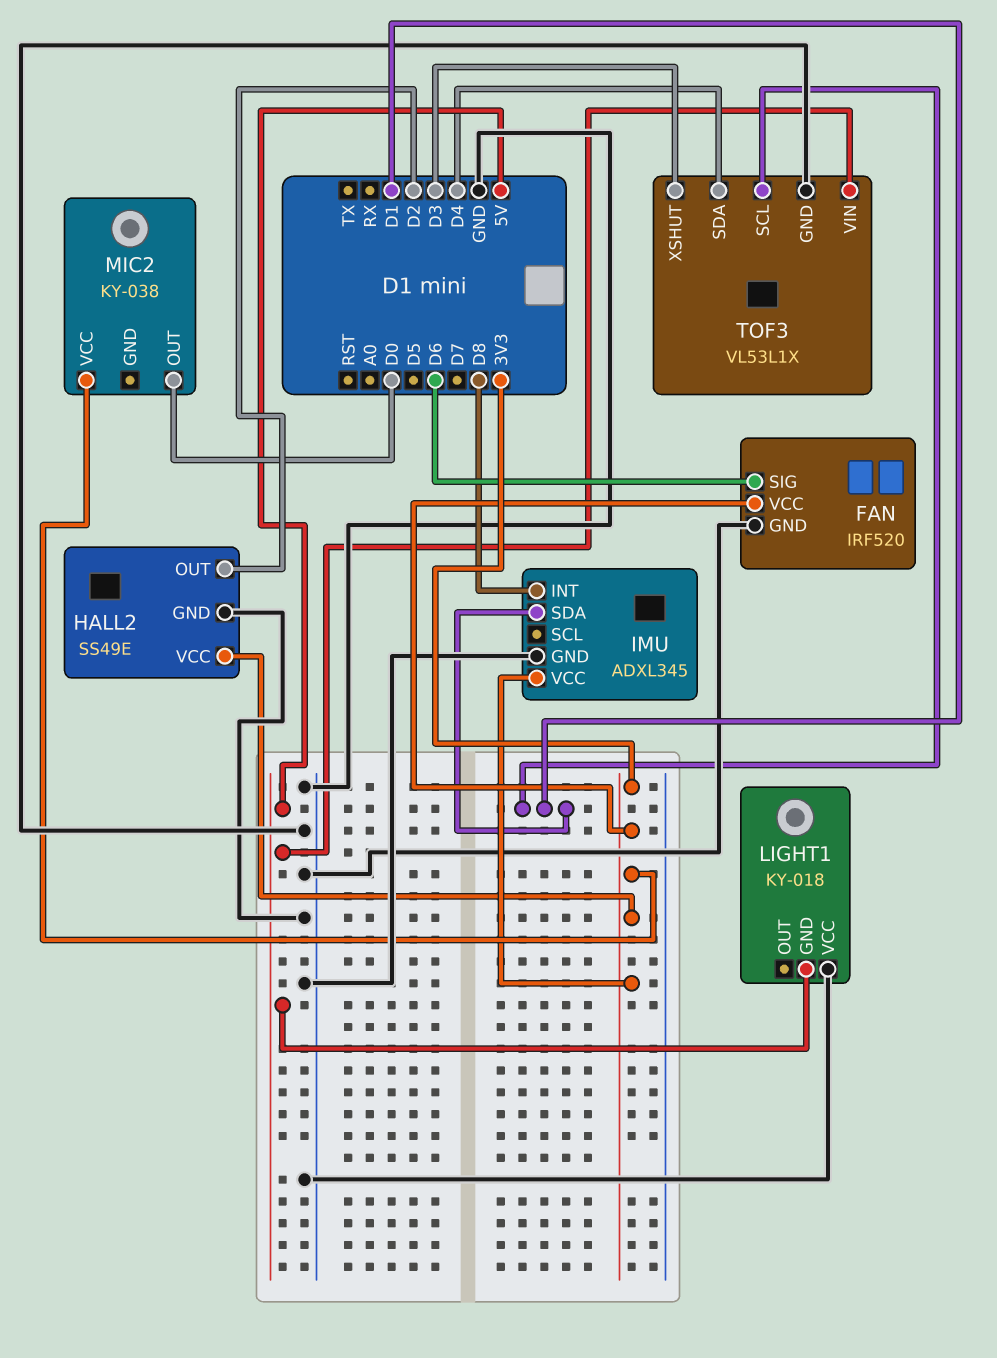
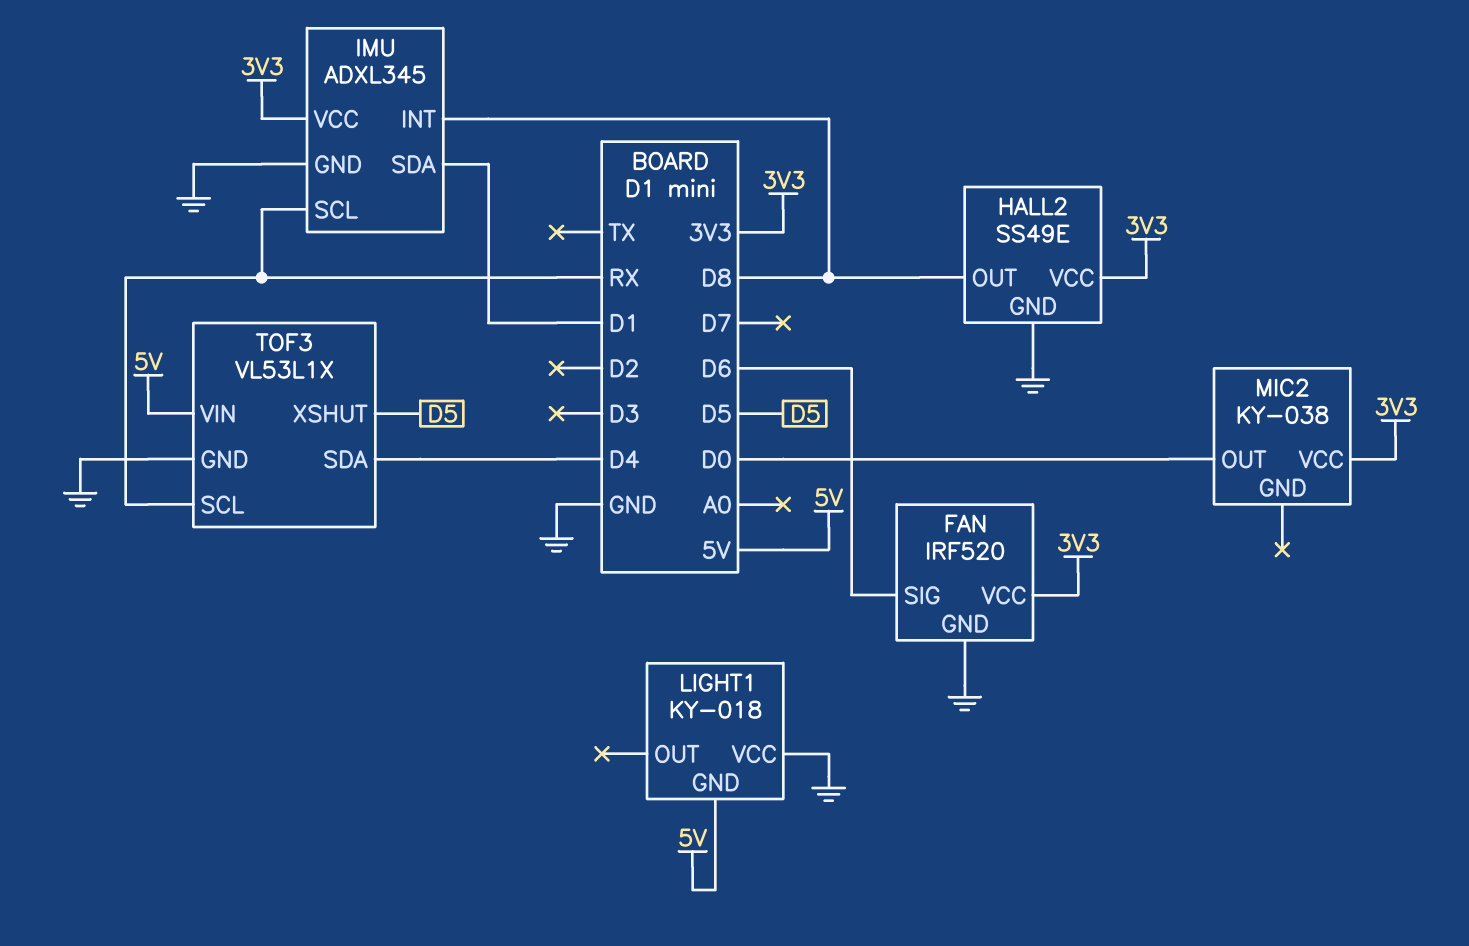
HALL2 pin OUT: D2 -> D8
IMU pin SCL: none -> RX
TOF3 pin SCL: D1 -> RX
TOF3 pin XSHUT: D3 -> D5

